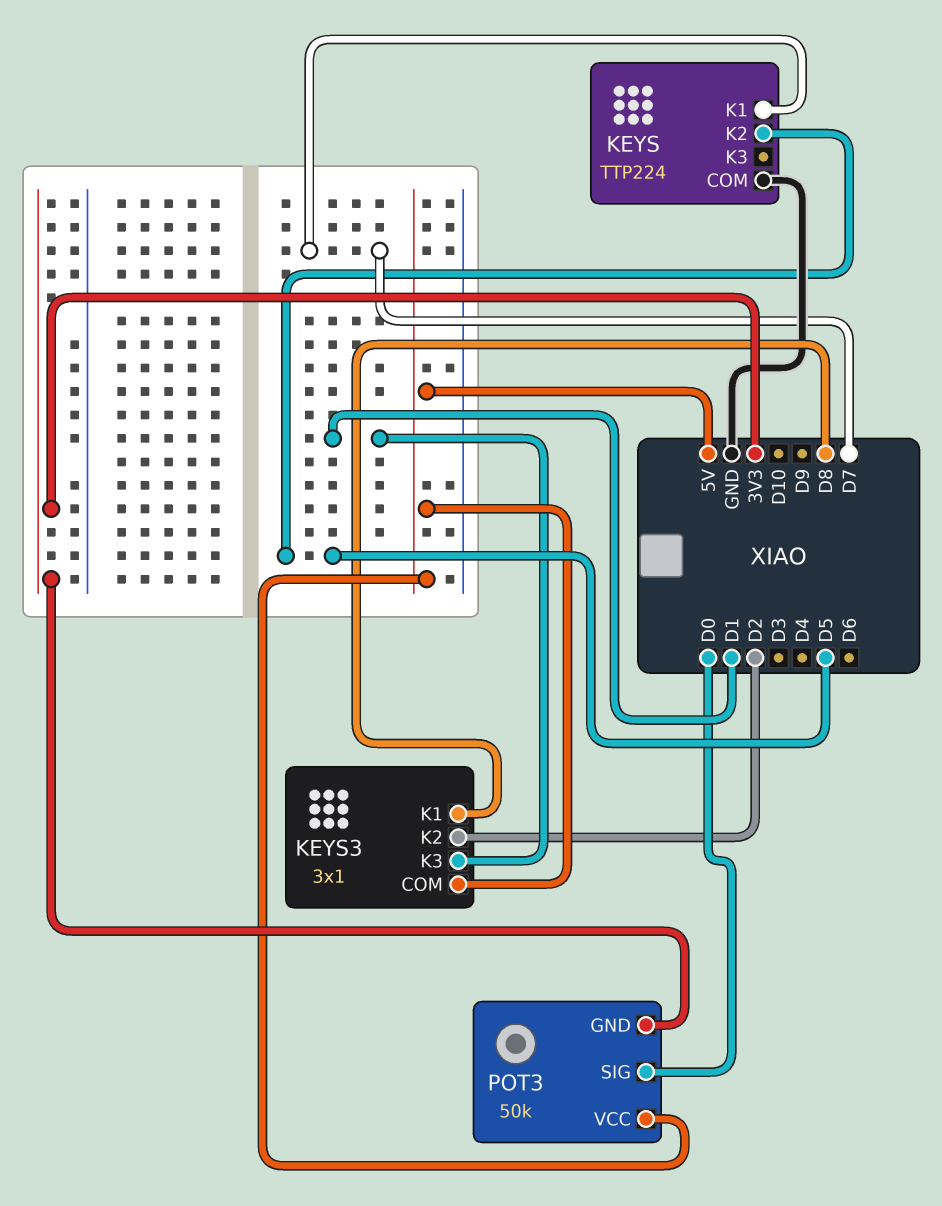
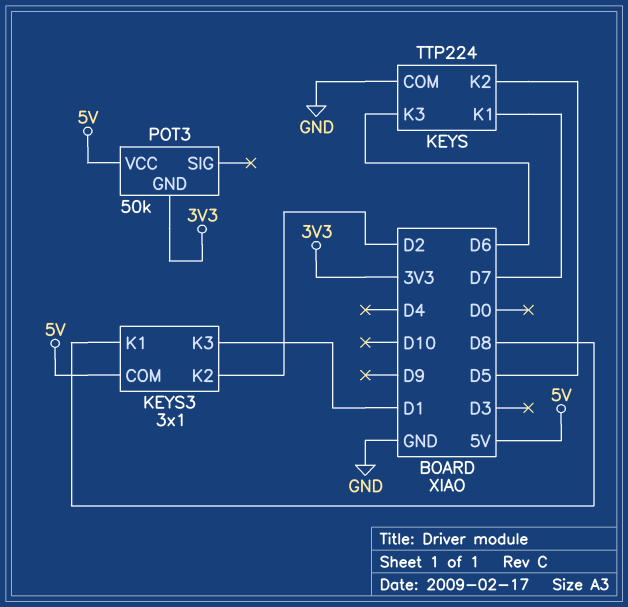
KEYS pin K3: none -> D6
POT3 pin SIG: D0 -> none

